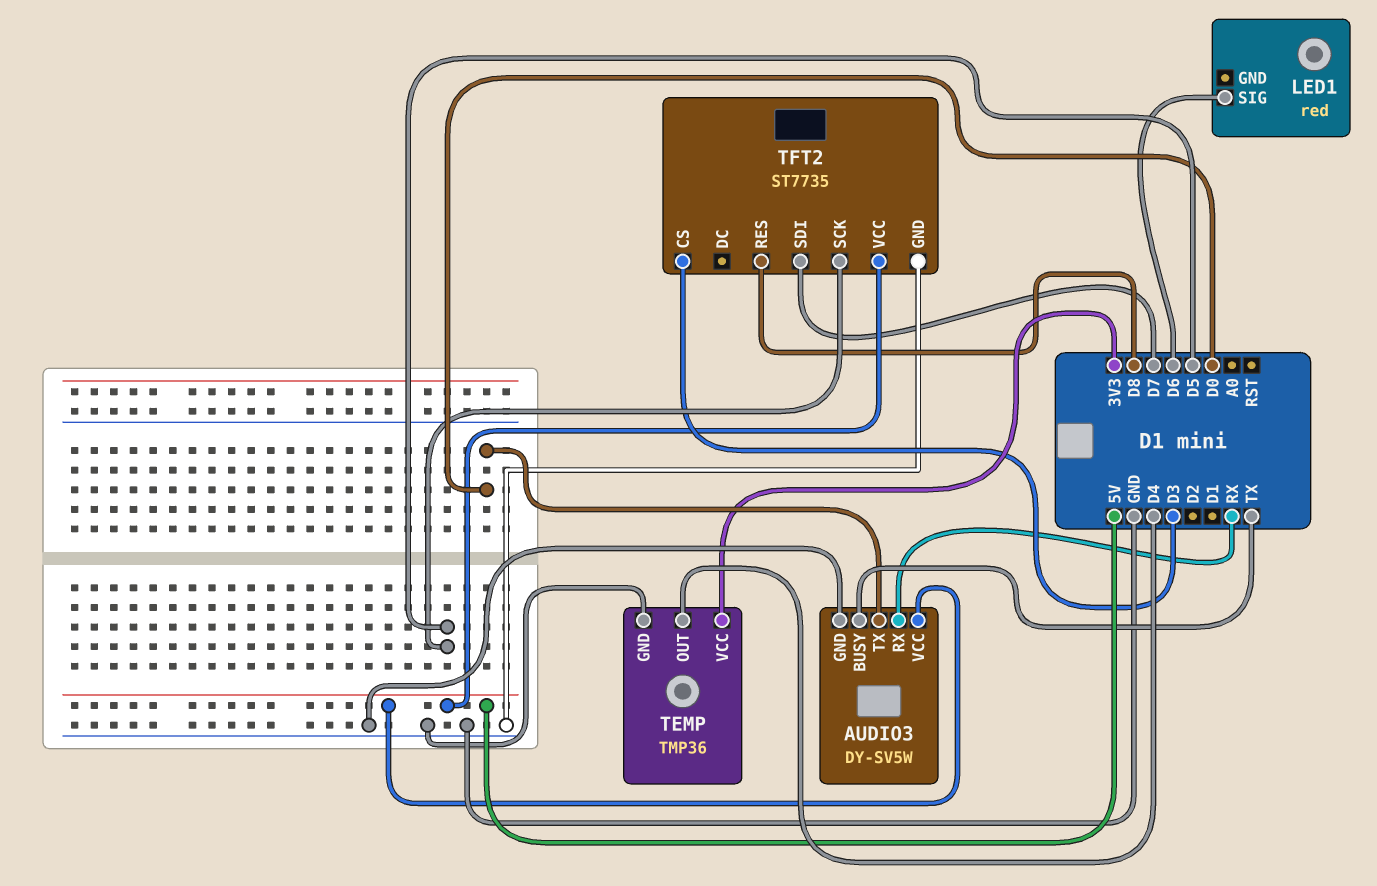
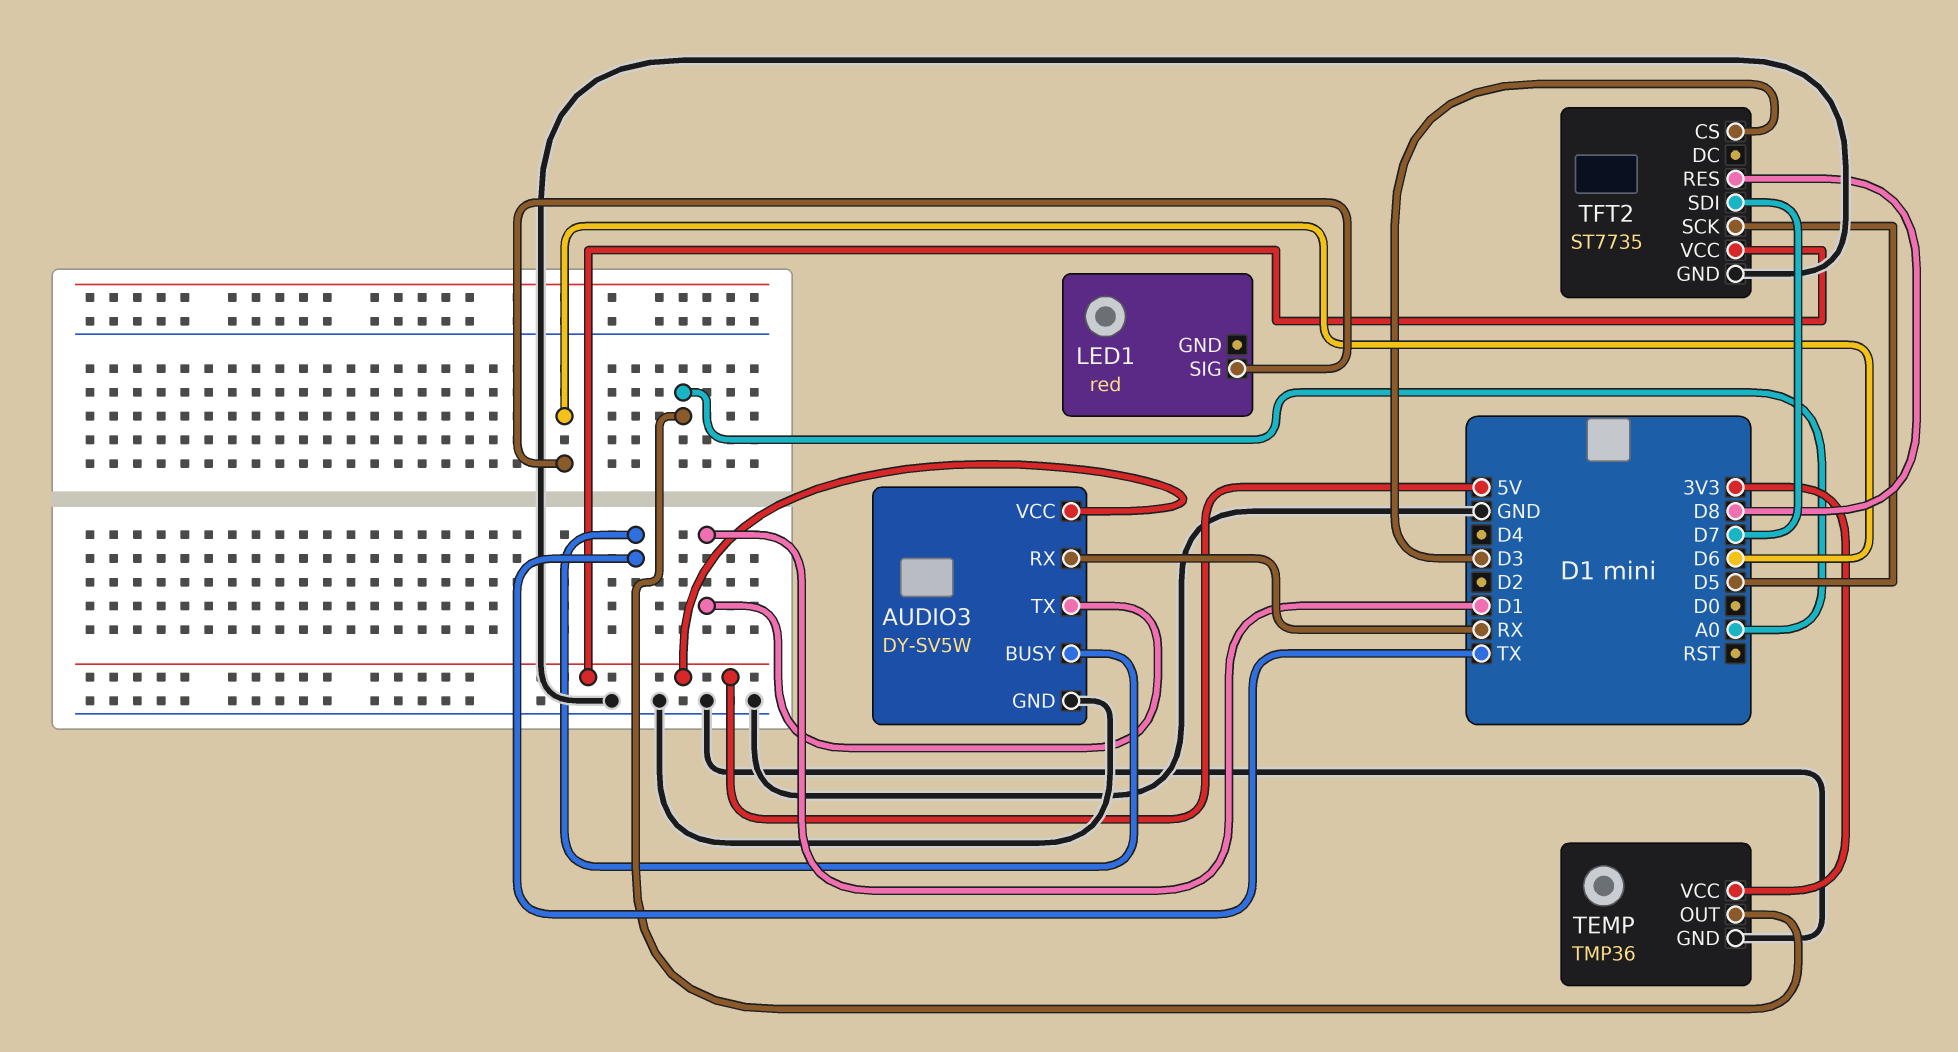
AUDIO3 pin TX: D0 -> D1
TEMP pin OUT: D4 -> A0

